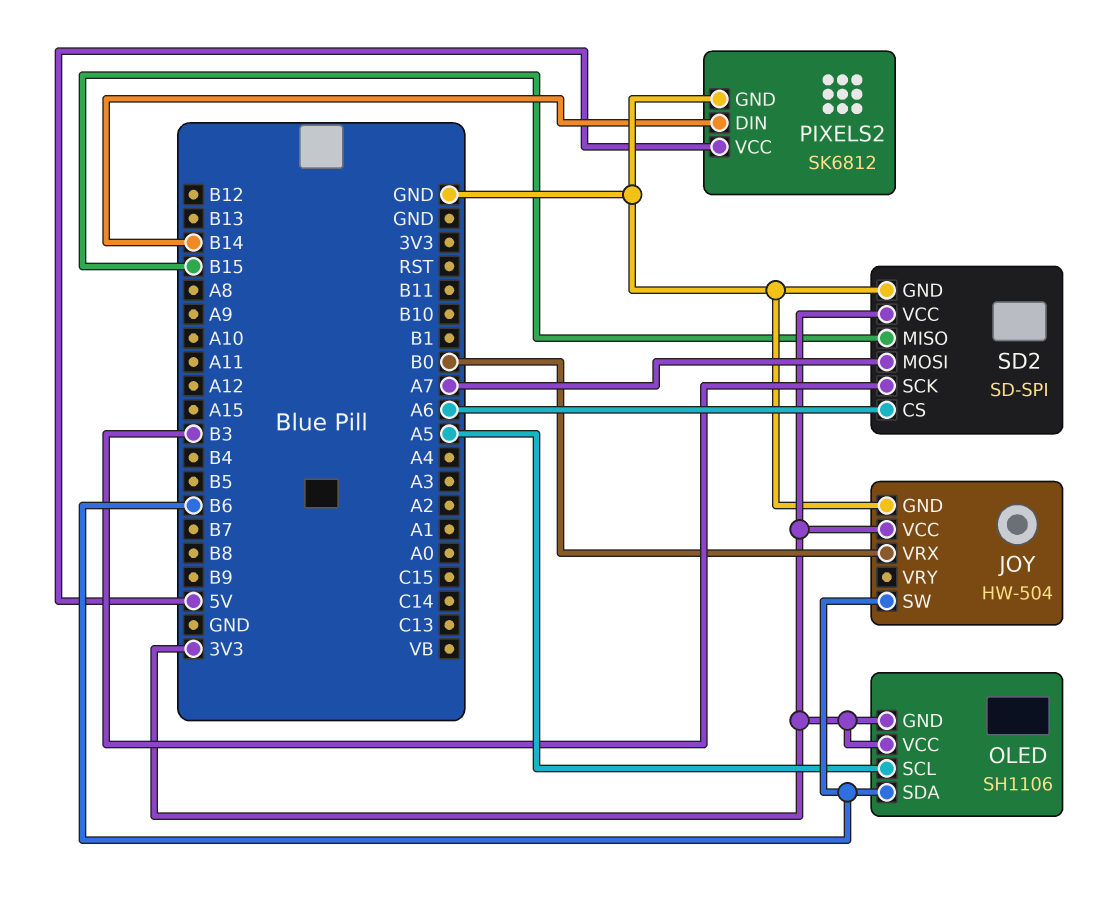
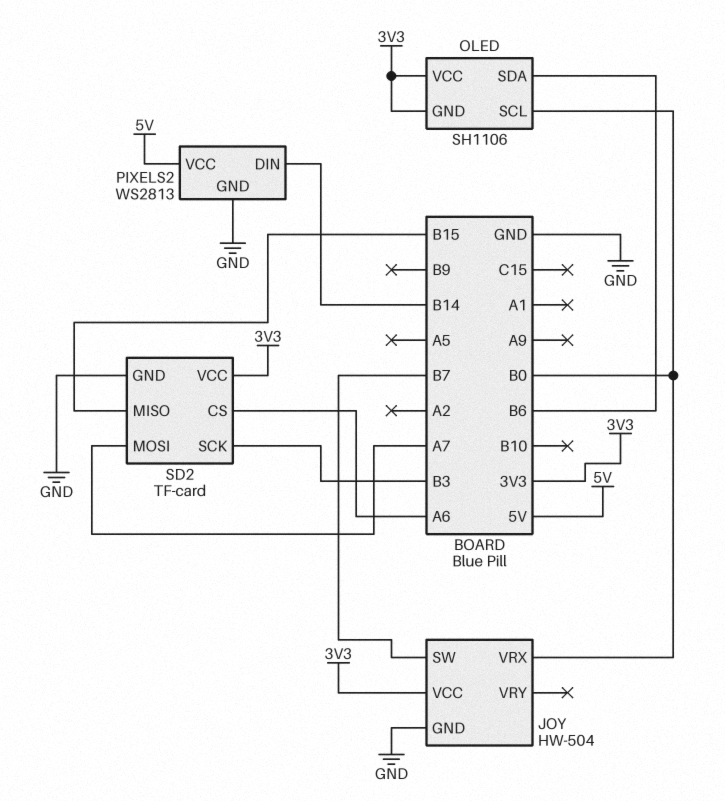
JOY pin SW: B6 -> B7
OLED pin SCL: A5 -> B0
PIXELS2: SK6812 -> WS2813
SD2: SD-SPI -> TF-card

